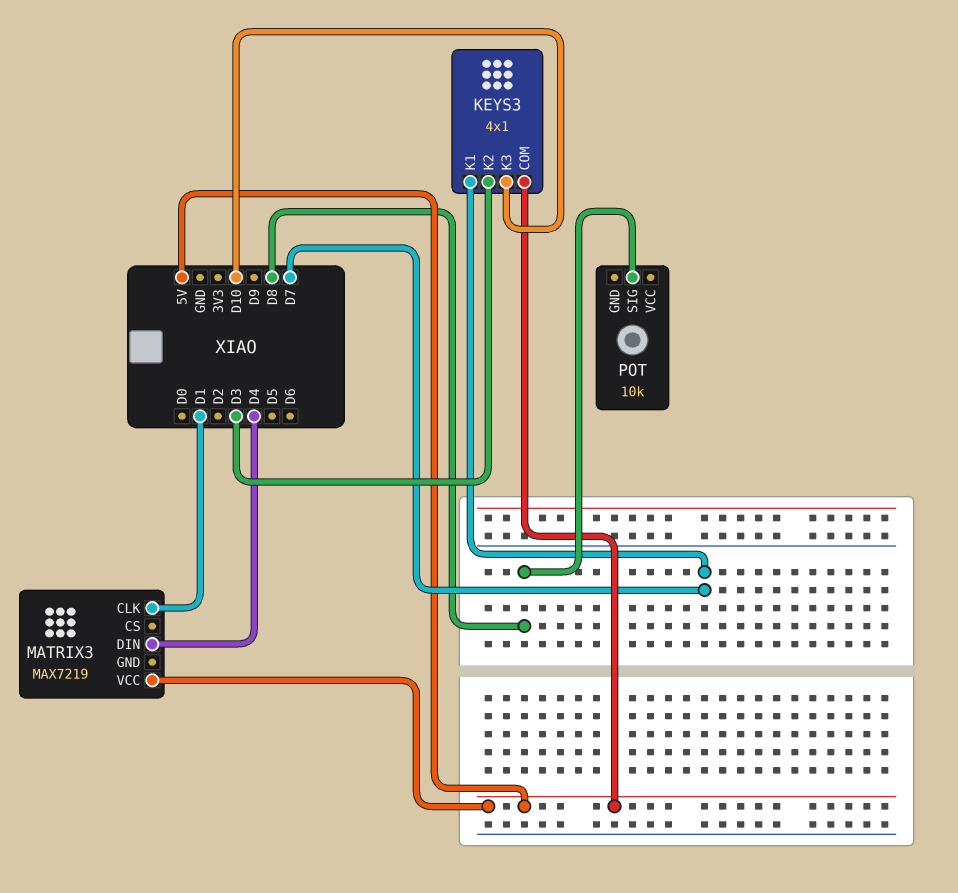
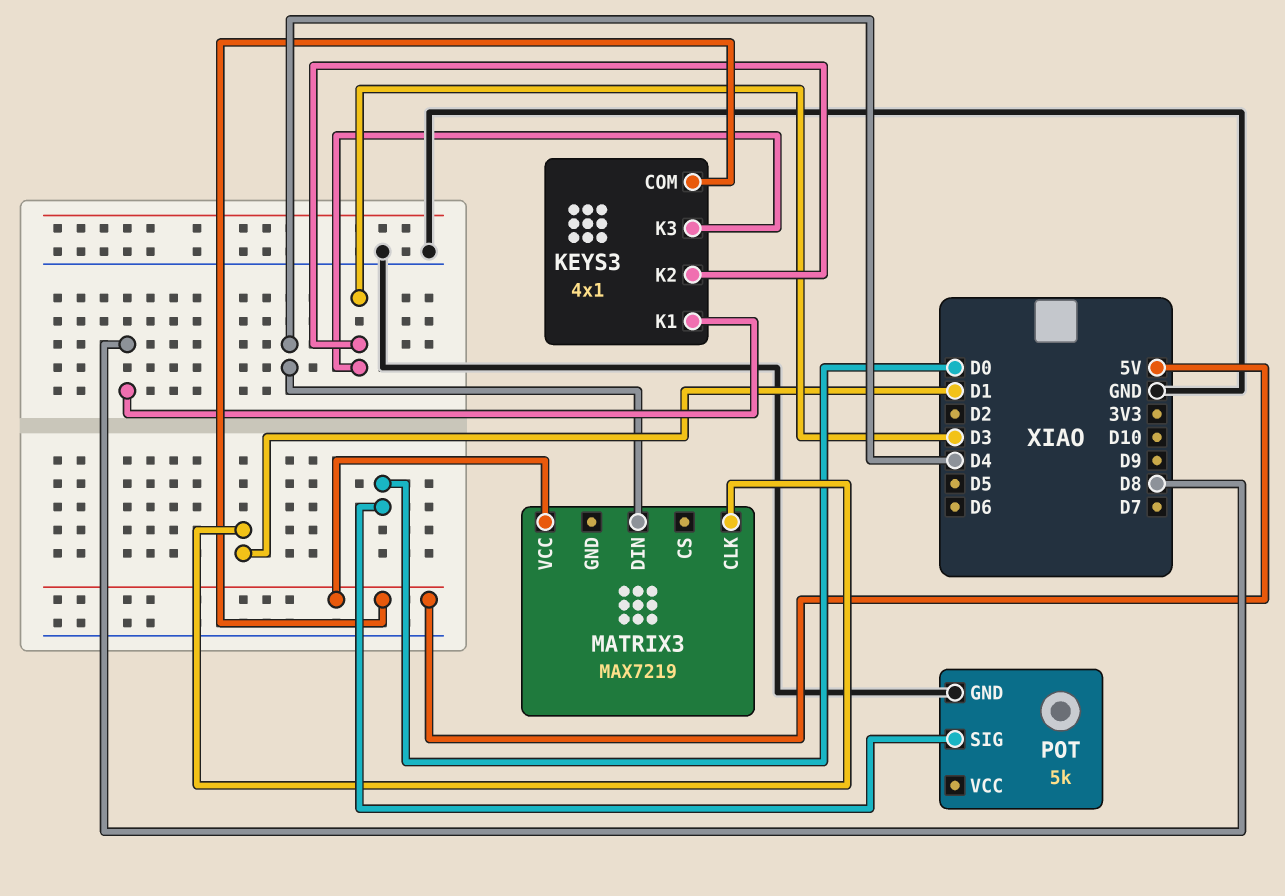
KEYS3 pin K1: D7 -> D8
KEYS3 pin K3: D10 -> D3
POT: 10k -> 5k
POT pin GND: none -> GND
POT pin SIG: D8 -> D0

